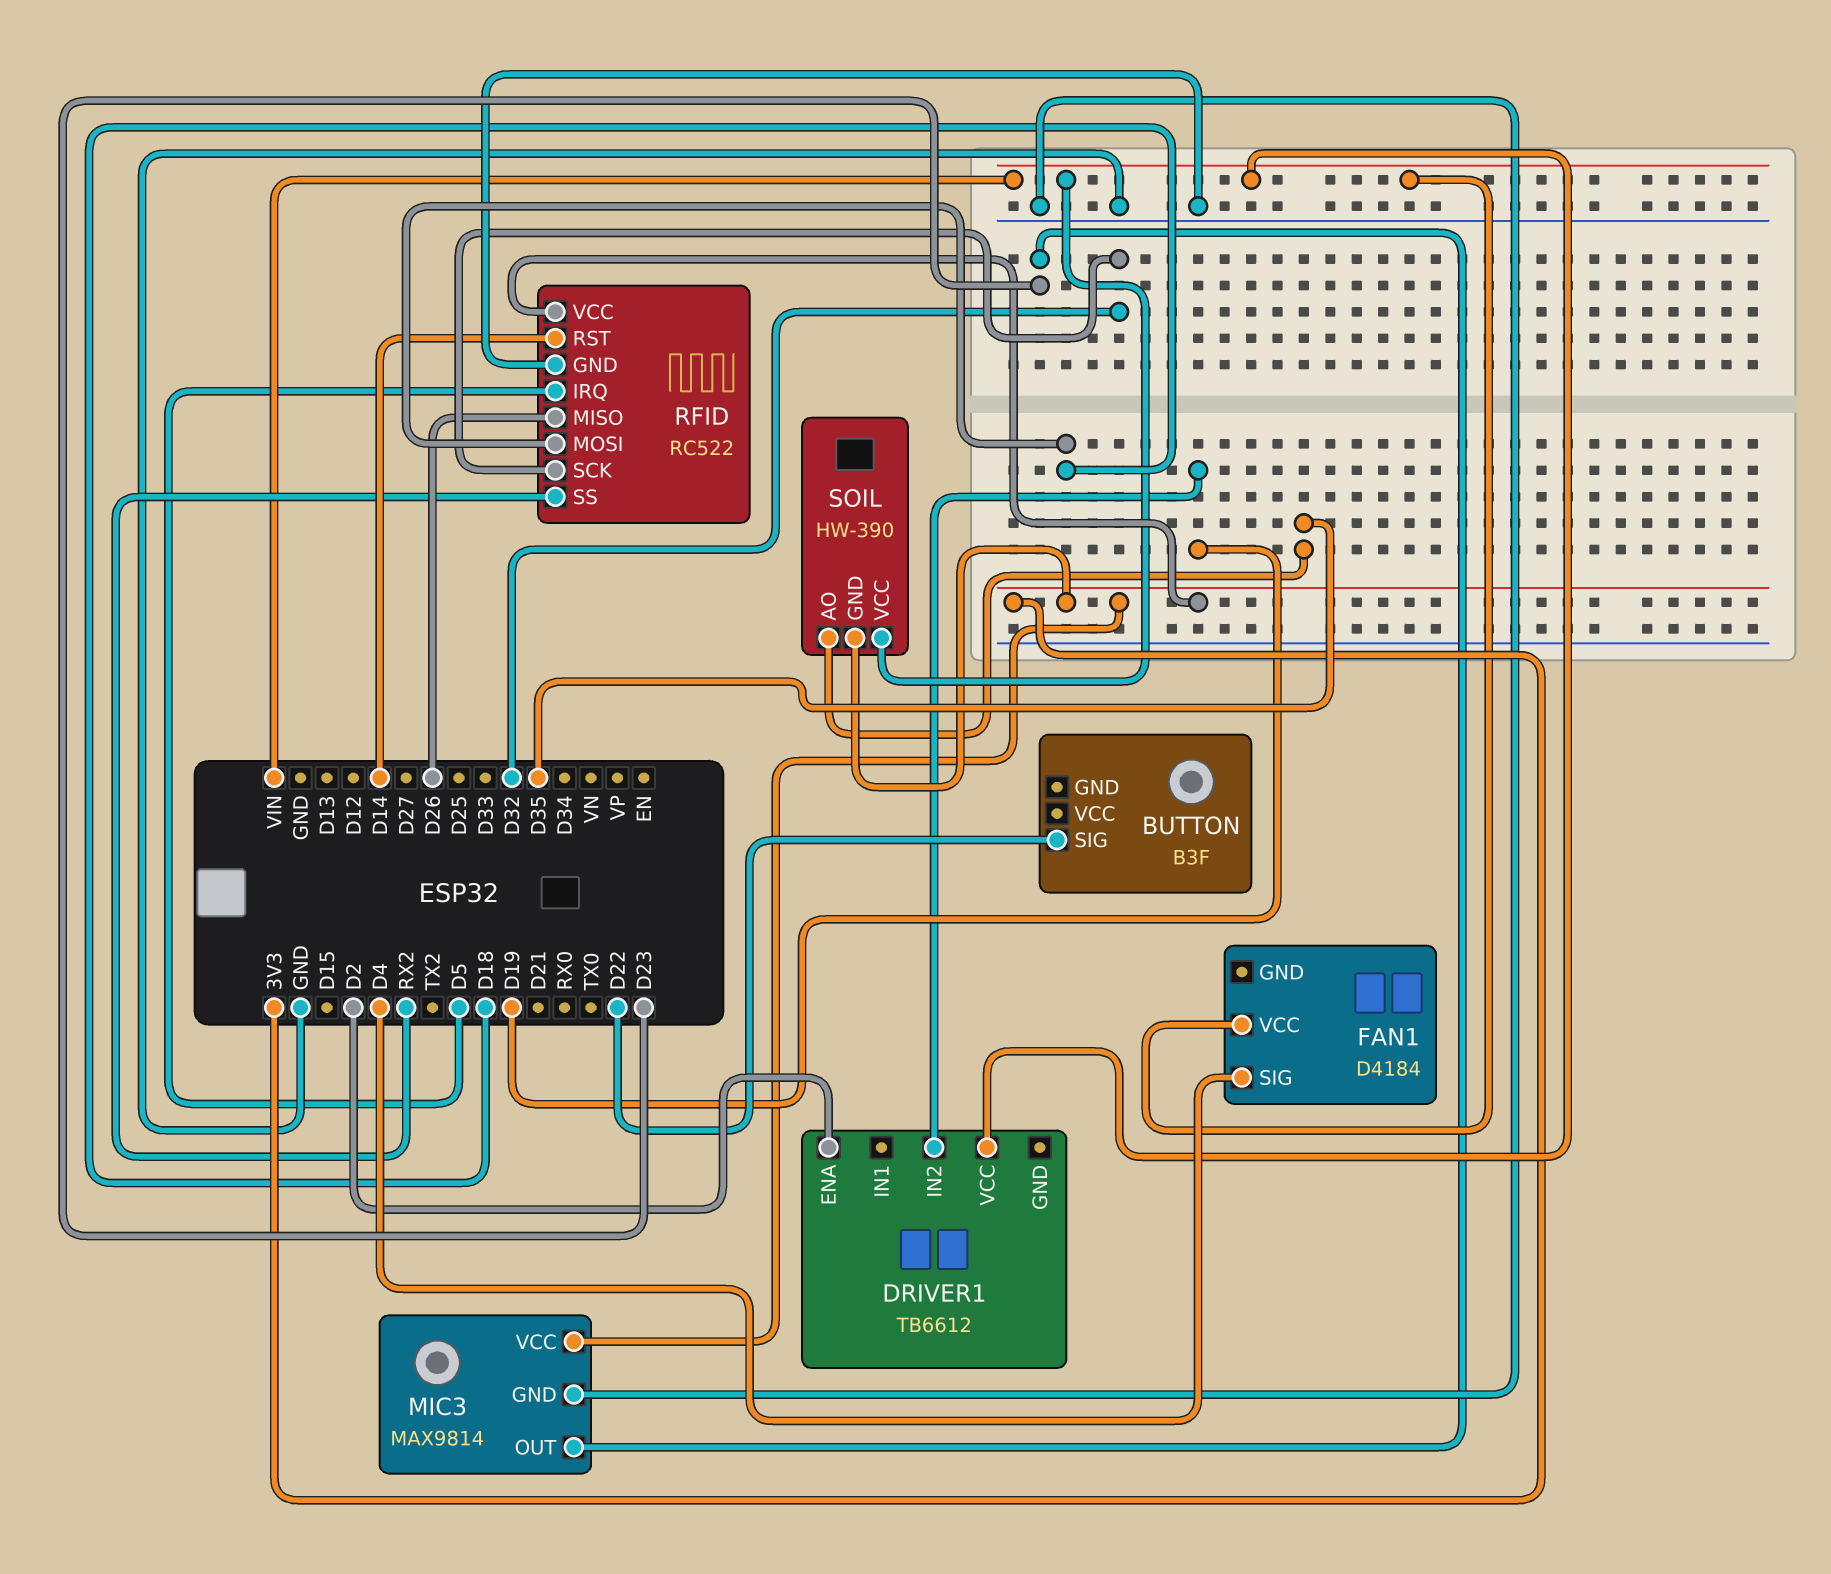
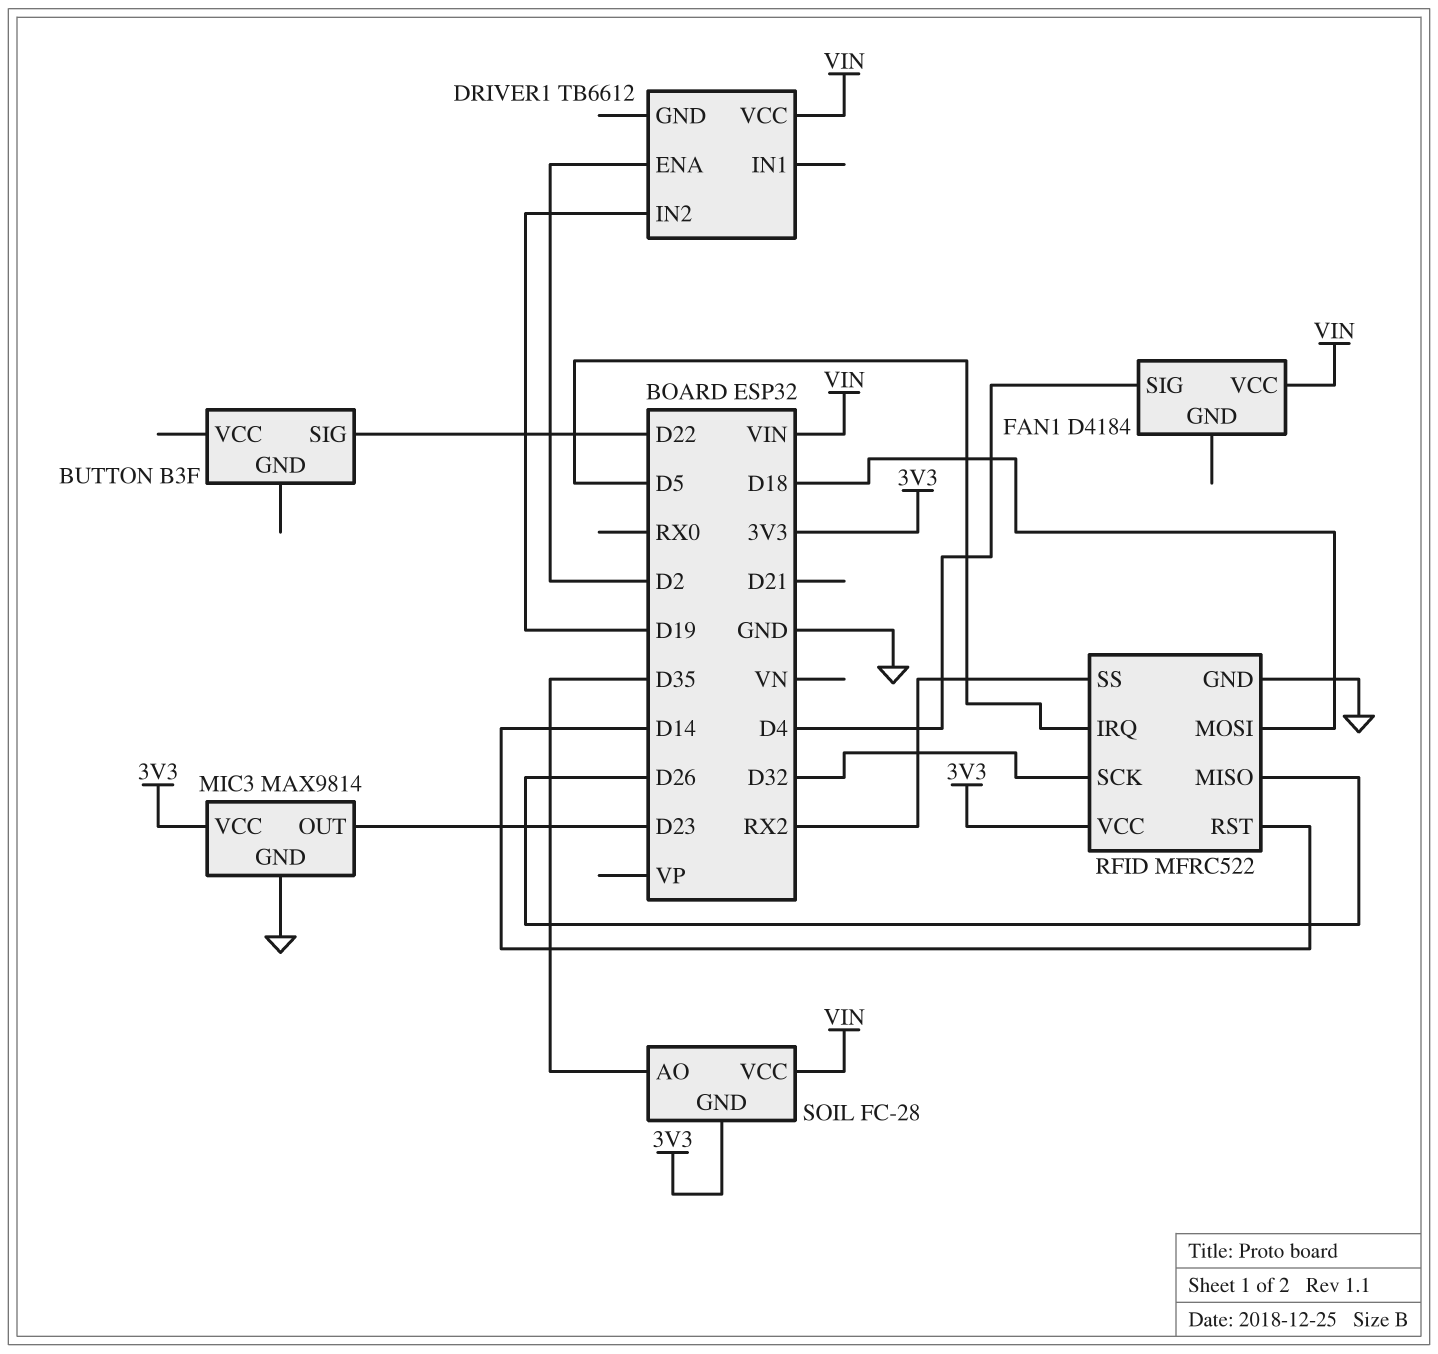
RFID: RC522 -> MFRC522
SOIL: HW-390 -> FC-28

